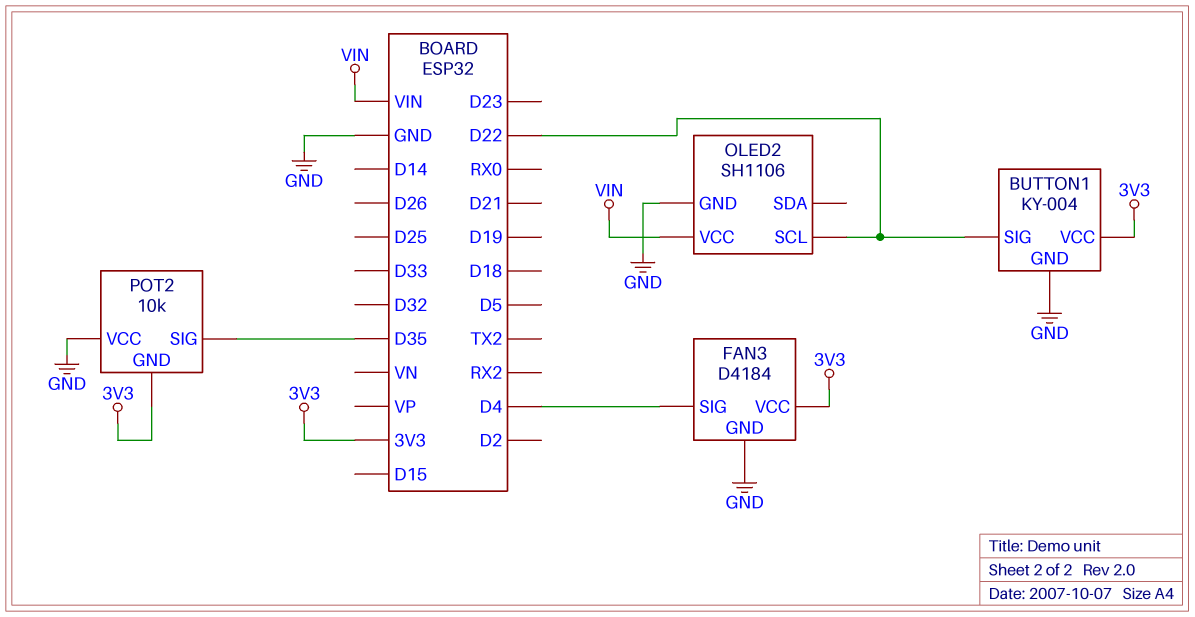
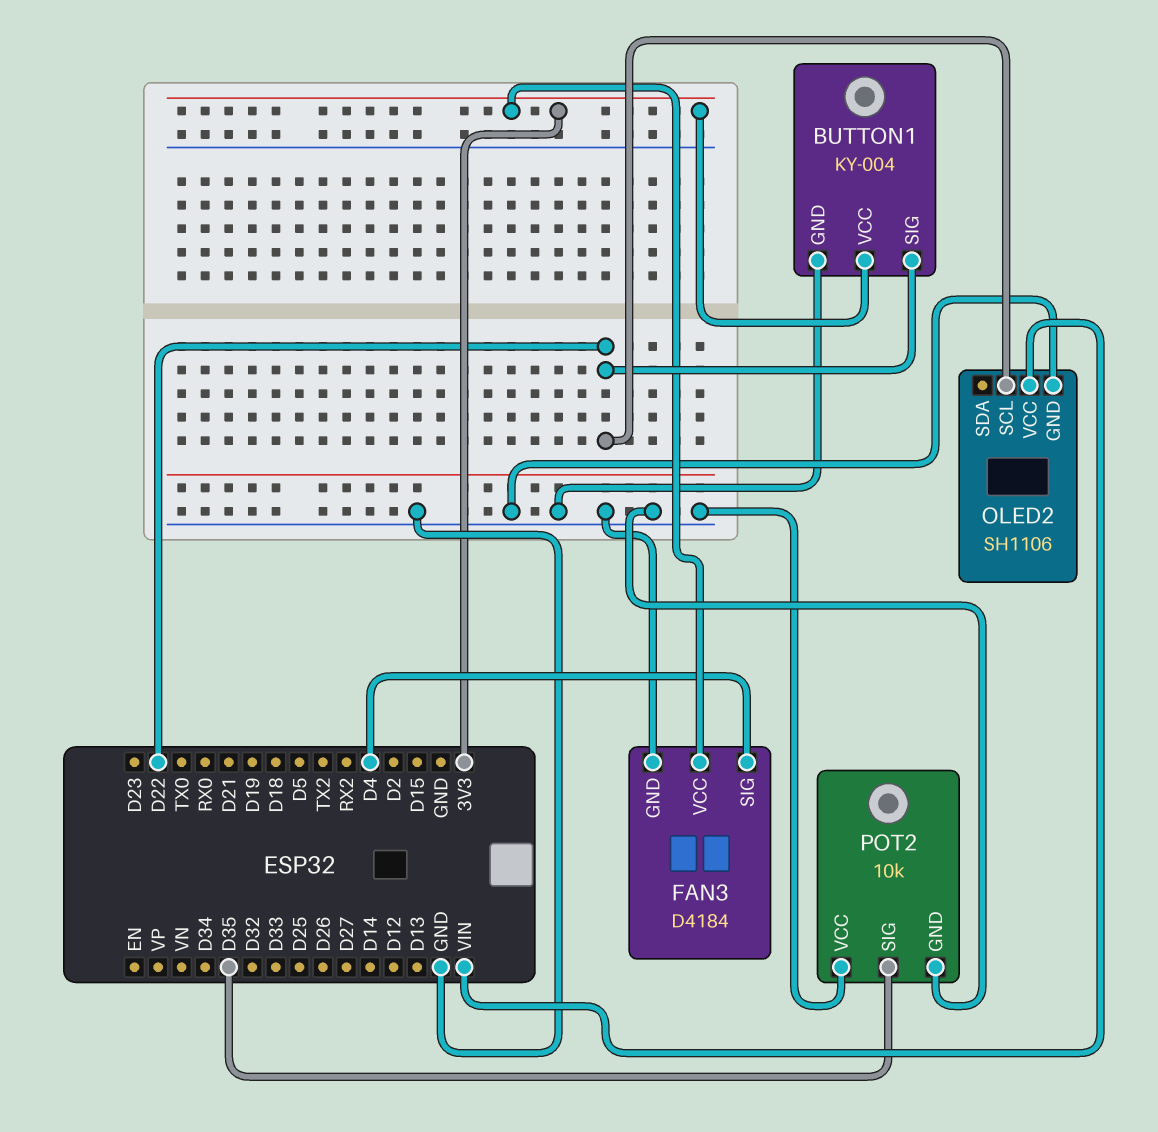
POT2 pin GND: 3V3 -> GND

